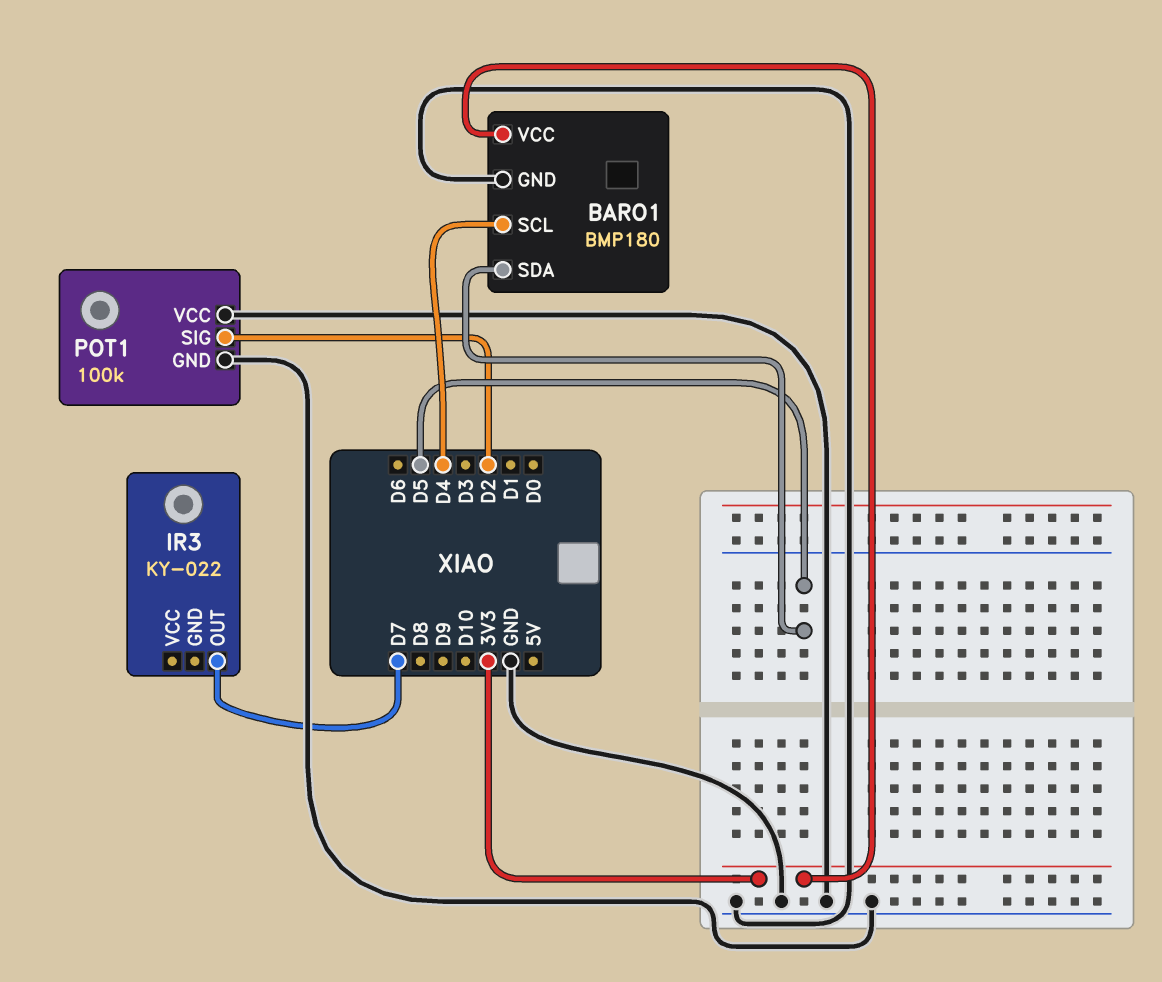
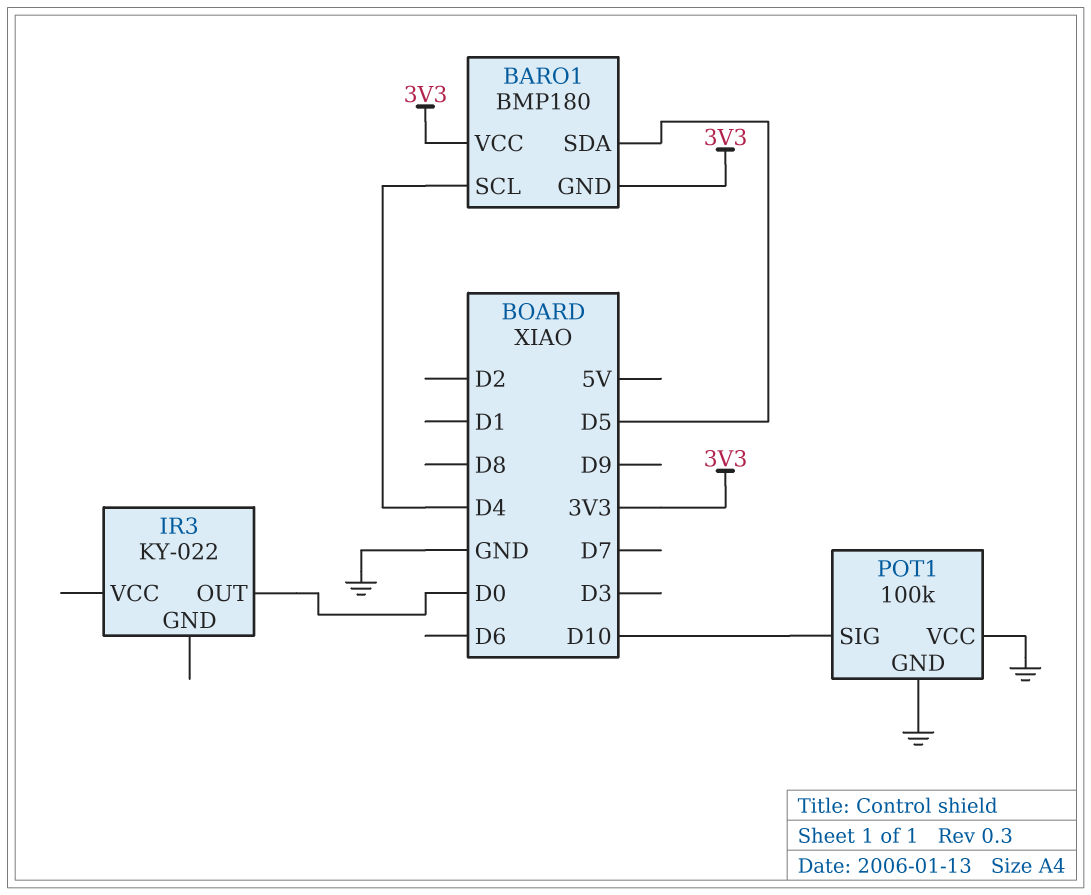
BARO1 pin GND: GND -> 3V3
IR3 pin OUT: D7 -> D0
POT1 pin SIG: D2 -> D10

